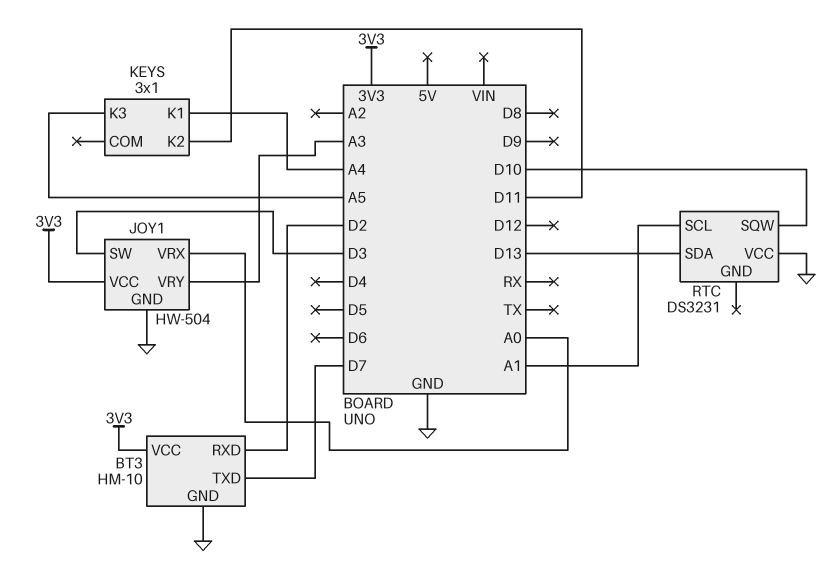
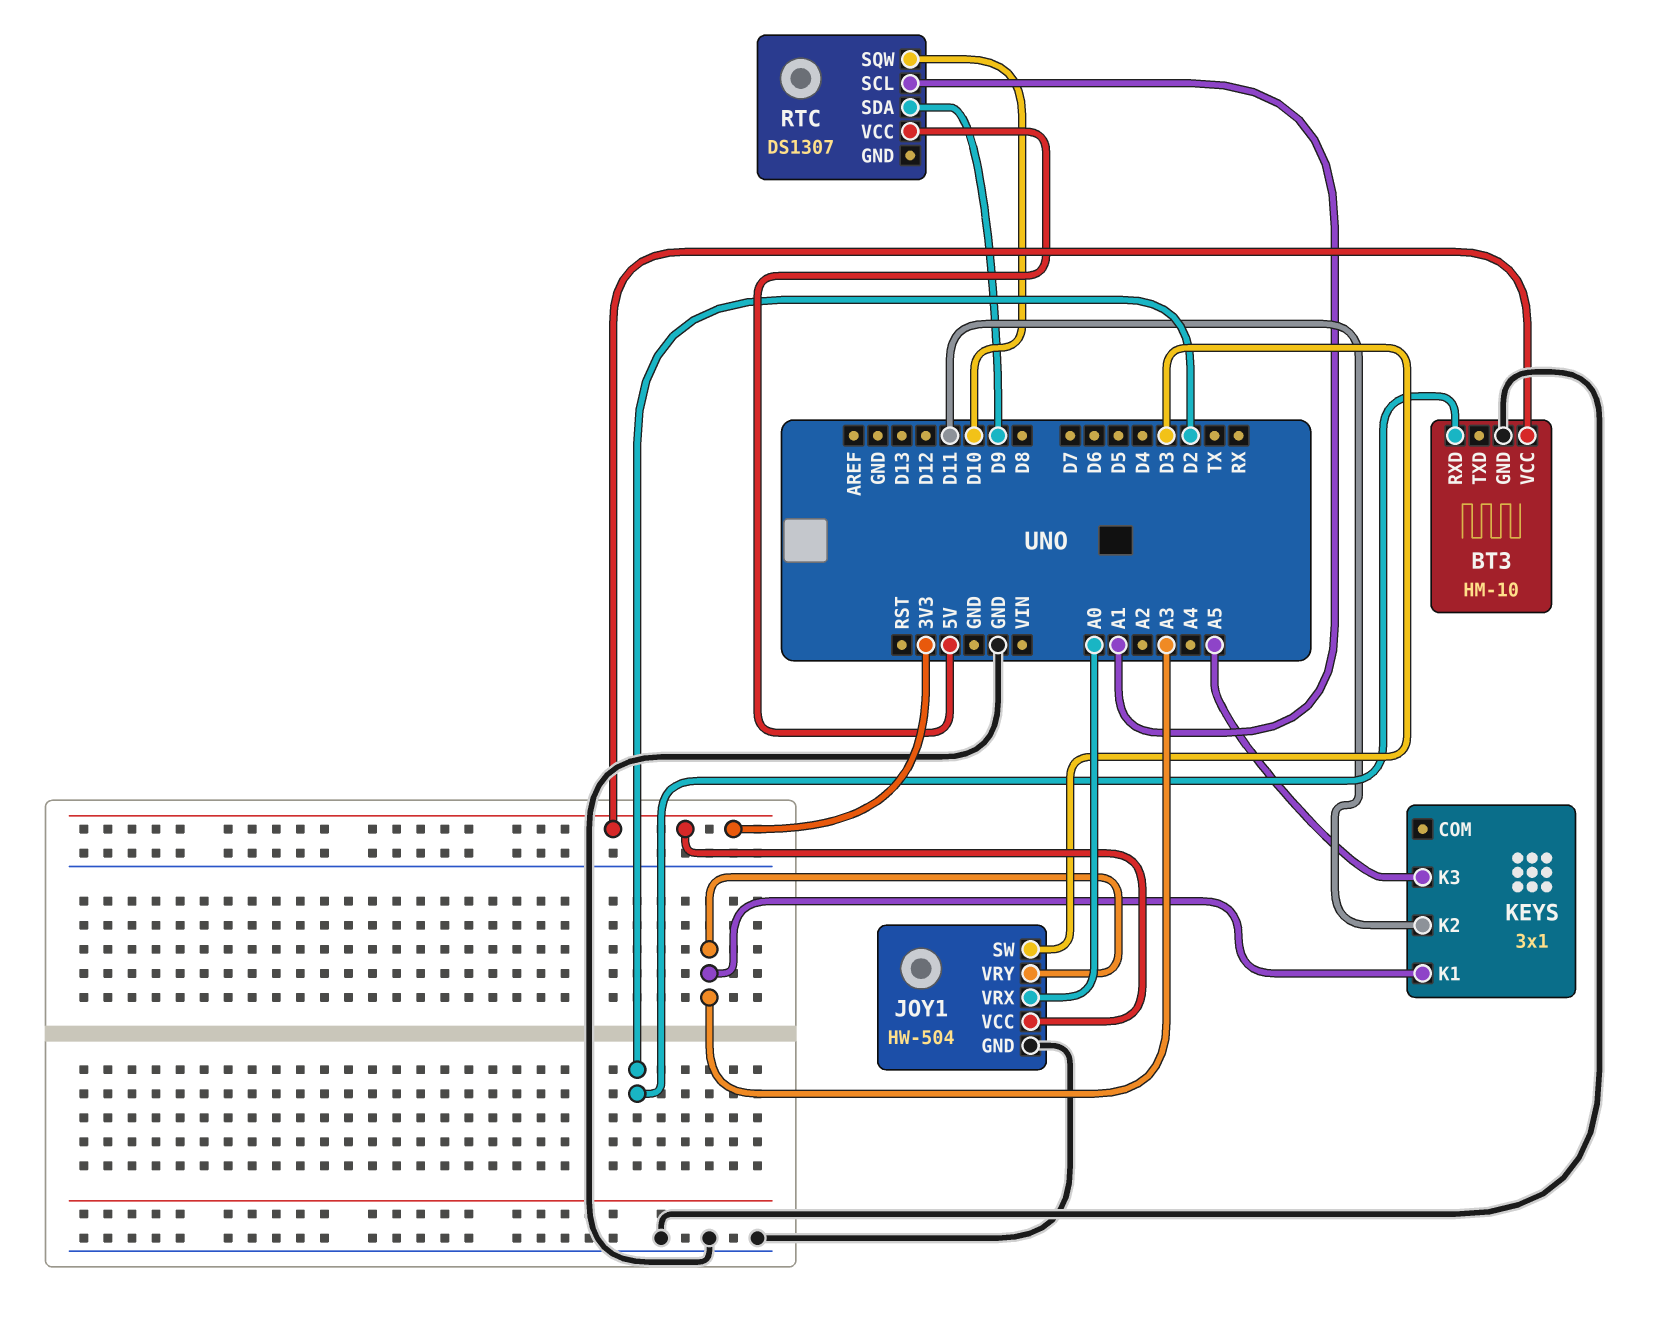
BT3 pin TXD: D7 -> none
KEYS pin K1: A4 -> A3
RTC: DS3231 -> DS1307
RTC pin SDA: D13 -> D9
RTC pin VCC: GND -> 5V

